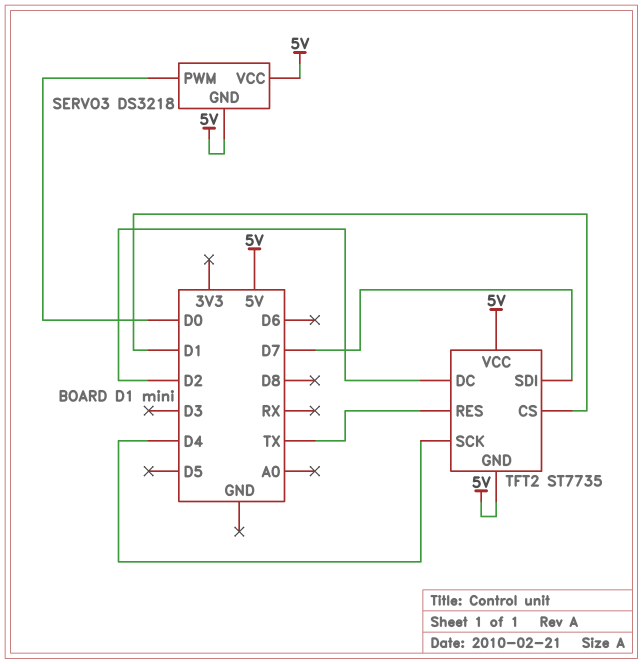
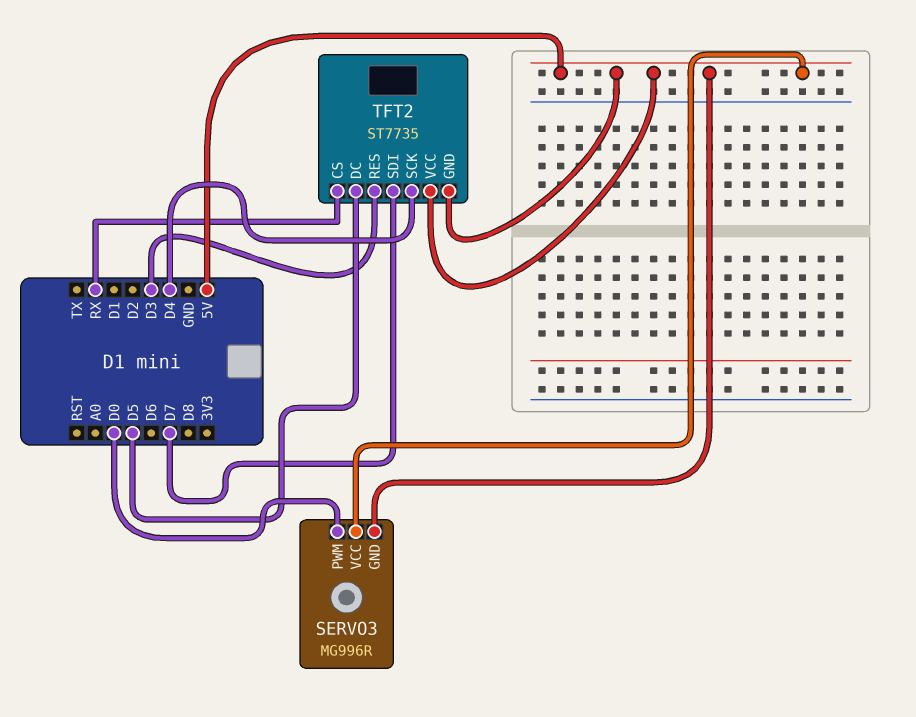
SERVO3: DS3218 -> MG996R
TFT2 pin CS: D1 -> RX
TFT2 pin DC: D2 -> D5
TFT2 pin RES: TX -> D3

